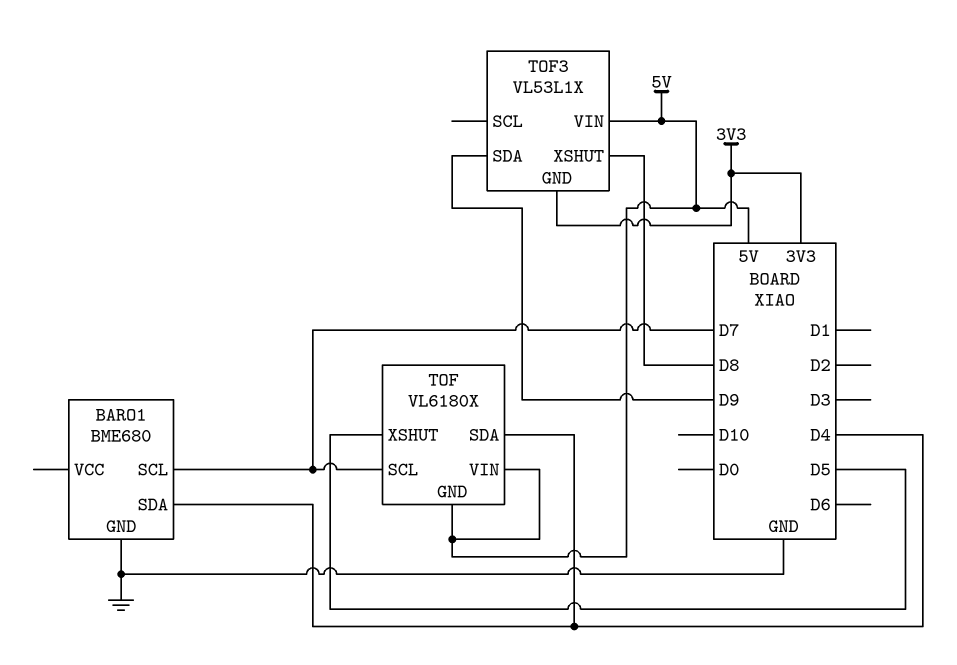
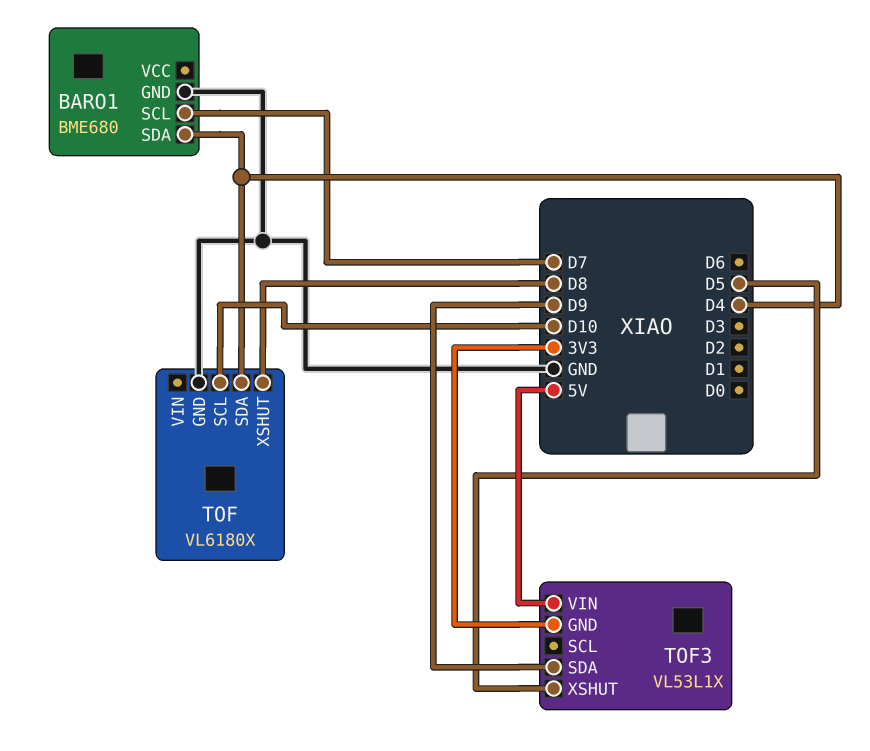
TOF pin GND: 5V -> GND
TOF pin SCL: D7 -> D10
TOF pin VIN: 5V -> none
TOF pin XSHUT: D5 -> D8
TOF3 pin XSHUT: D8 -> D5

